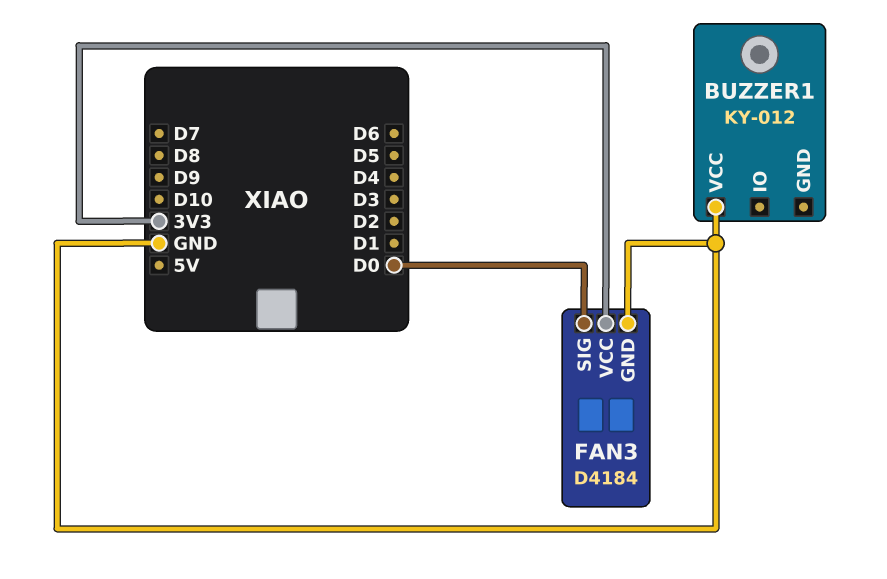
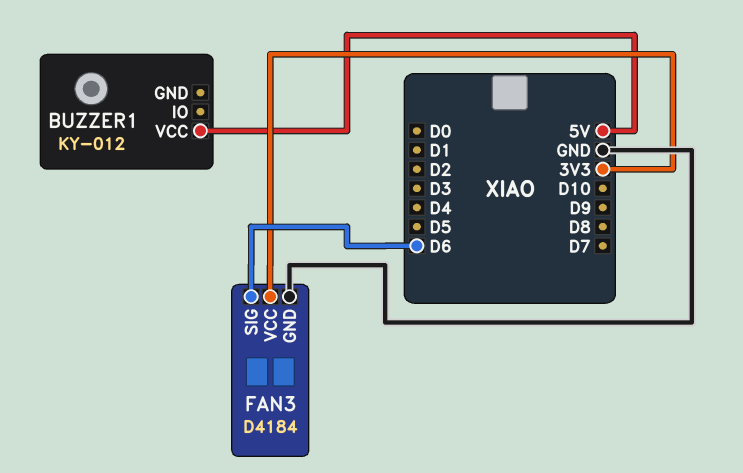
BUZZER1 pin VCC: GND -> 5V
FAN3 pin SIG: D0 -> D6

